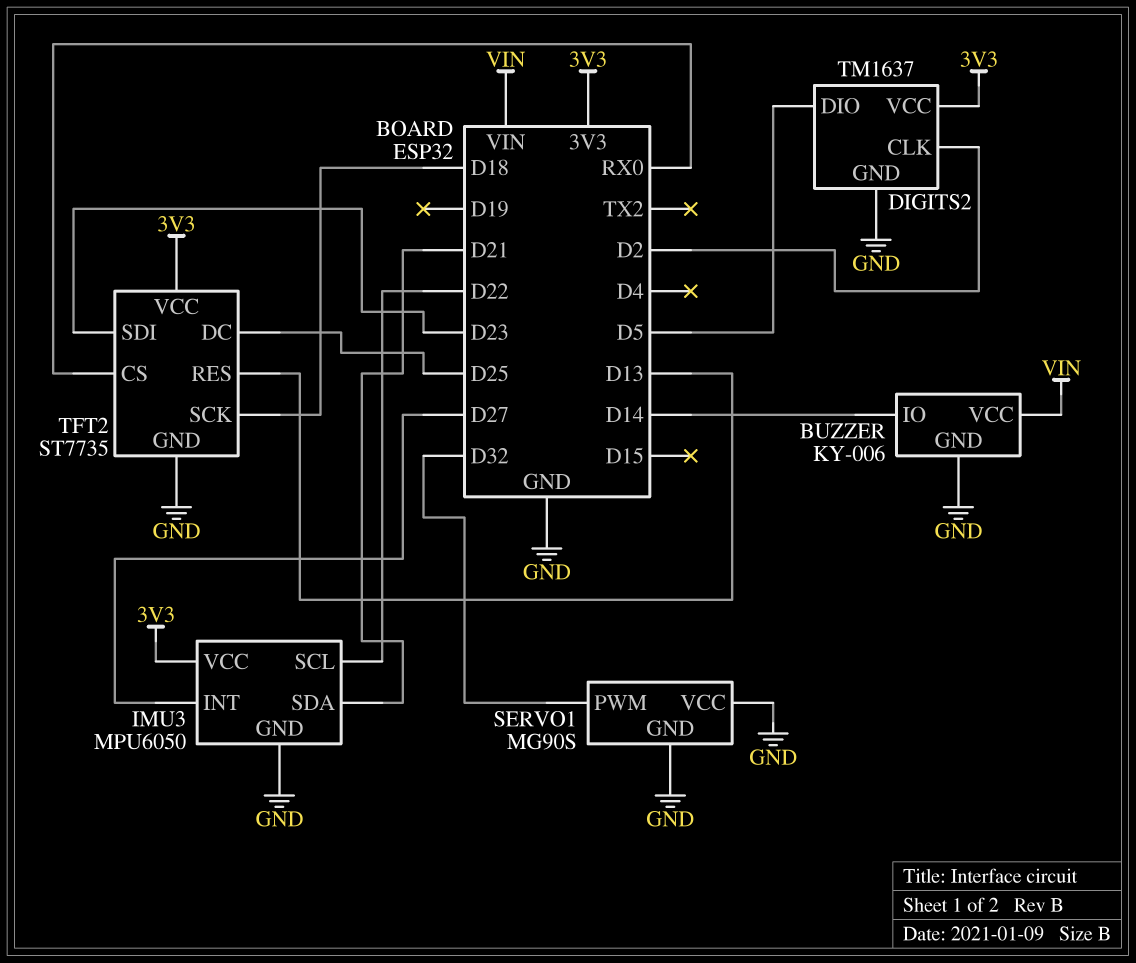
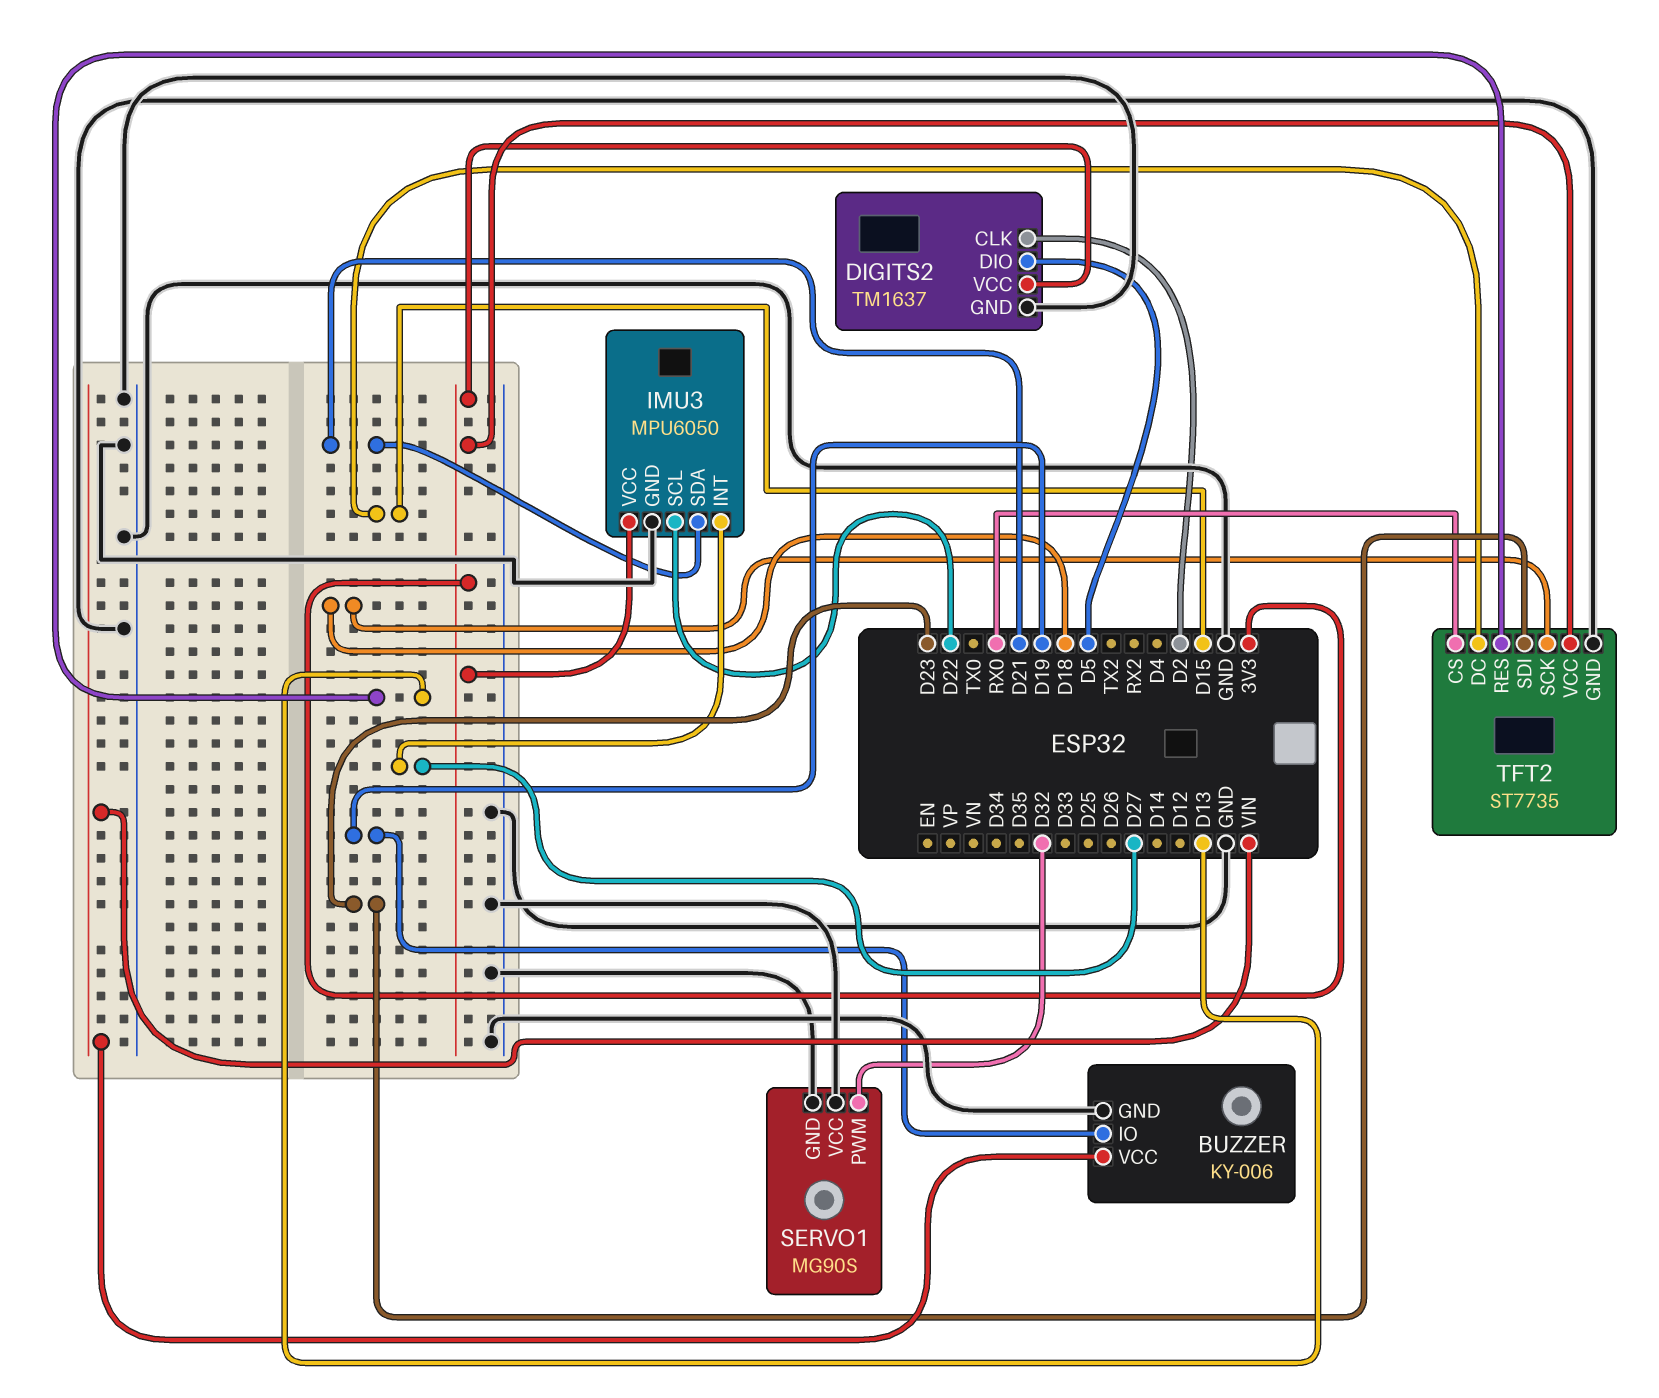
BUZZER pin IO: D14 -> D19
TFT2 pin DC: D25 -> D15

